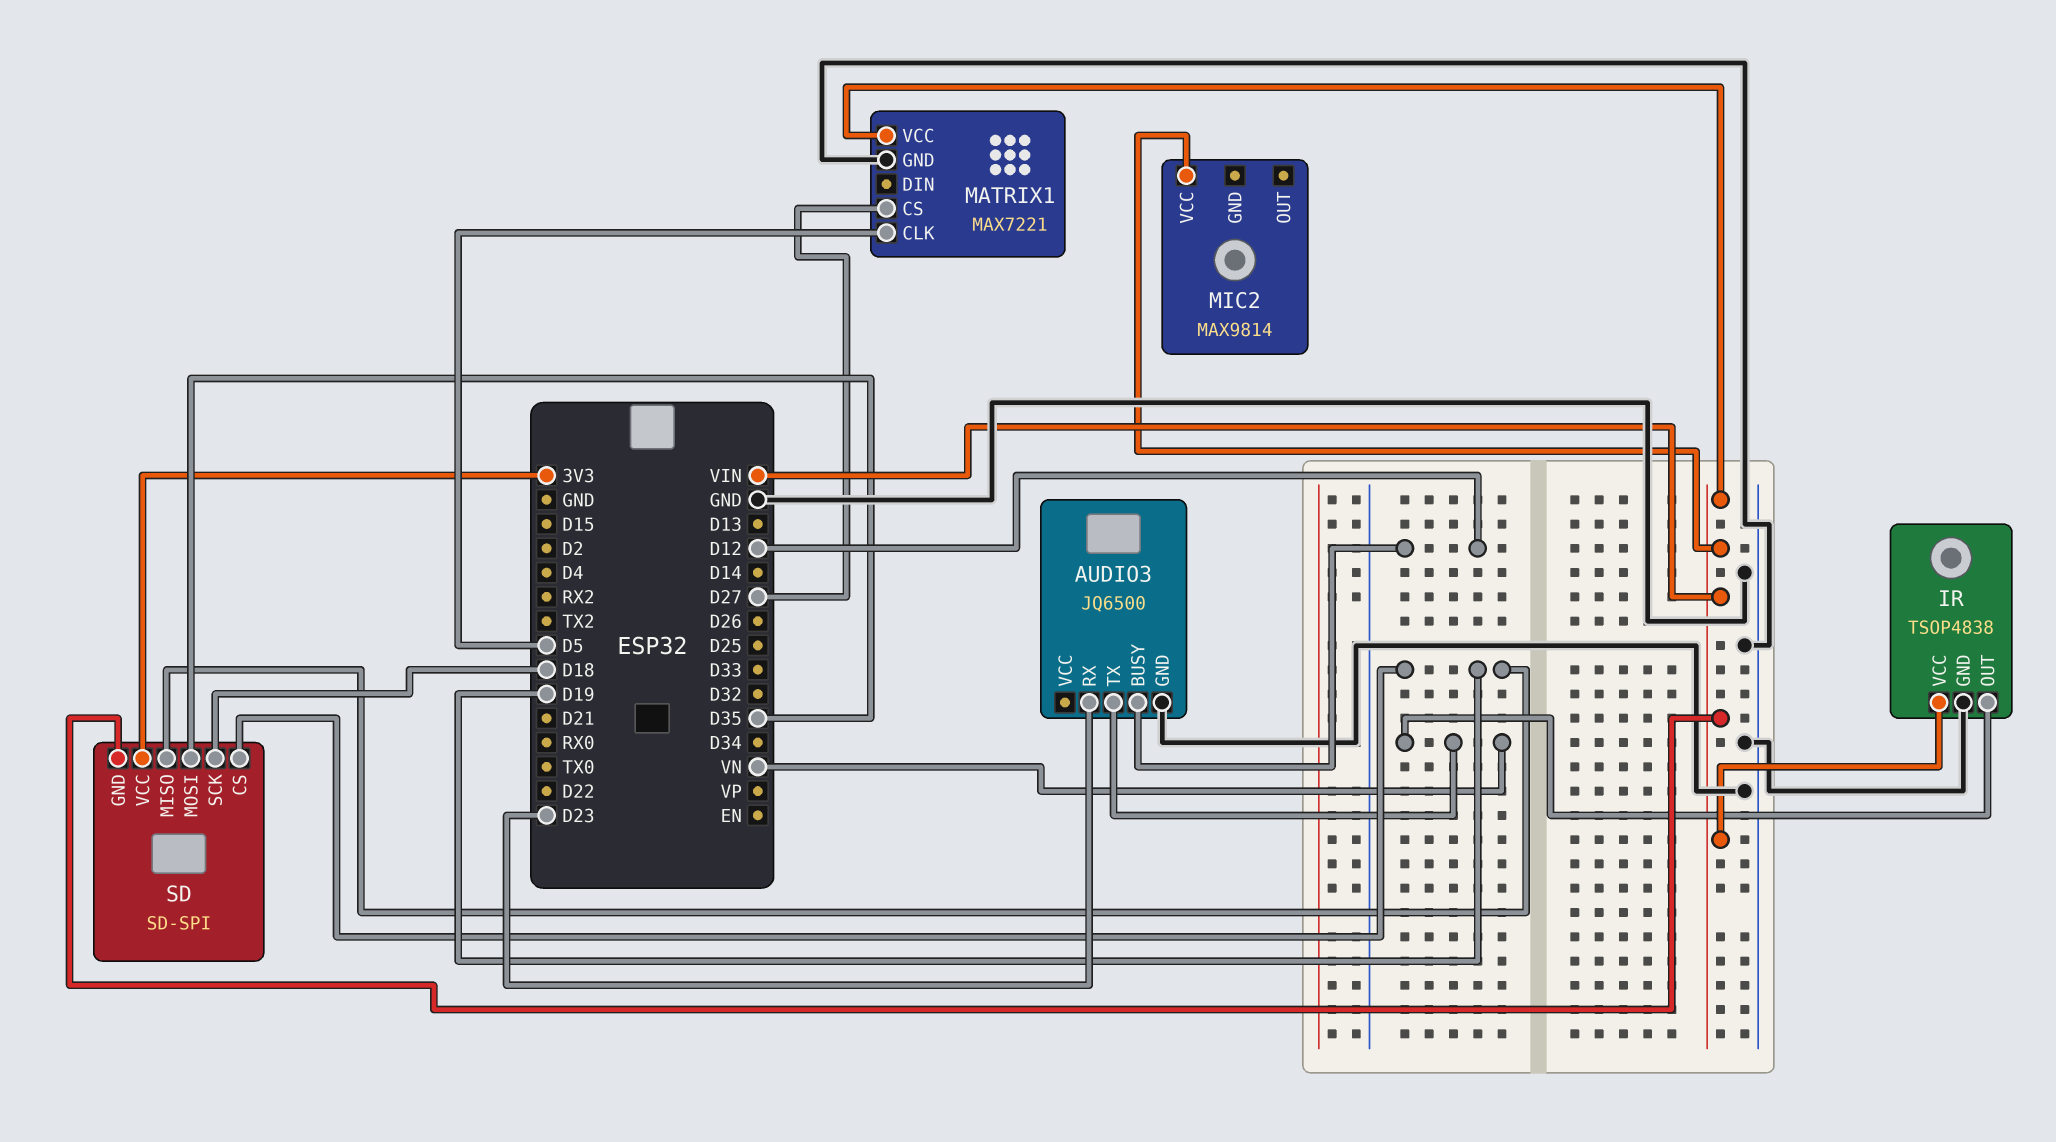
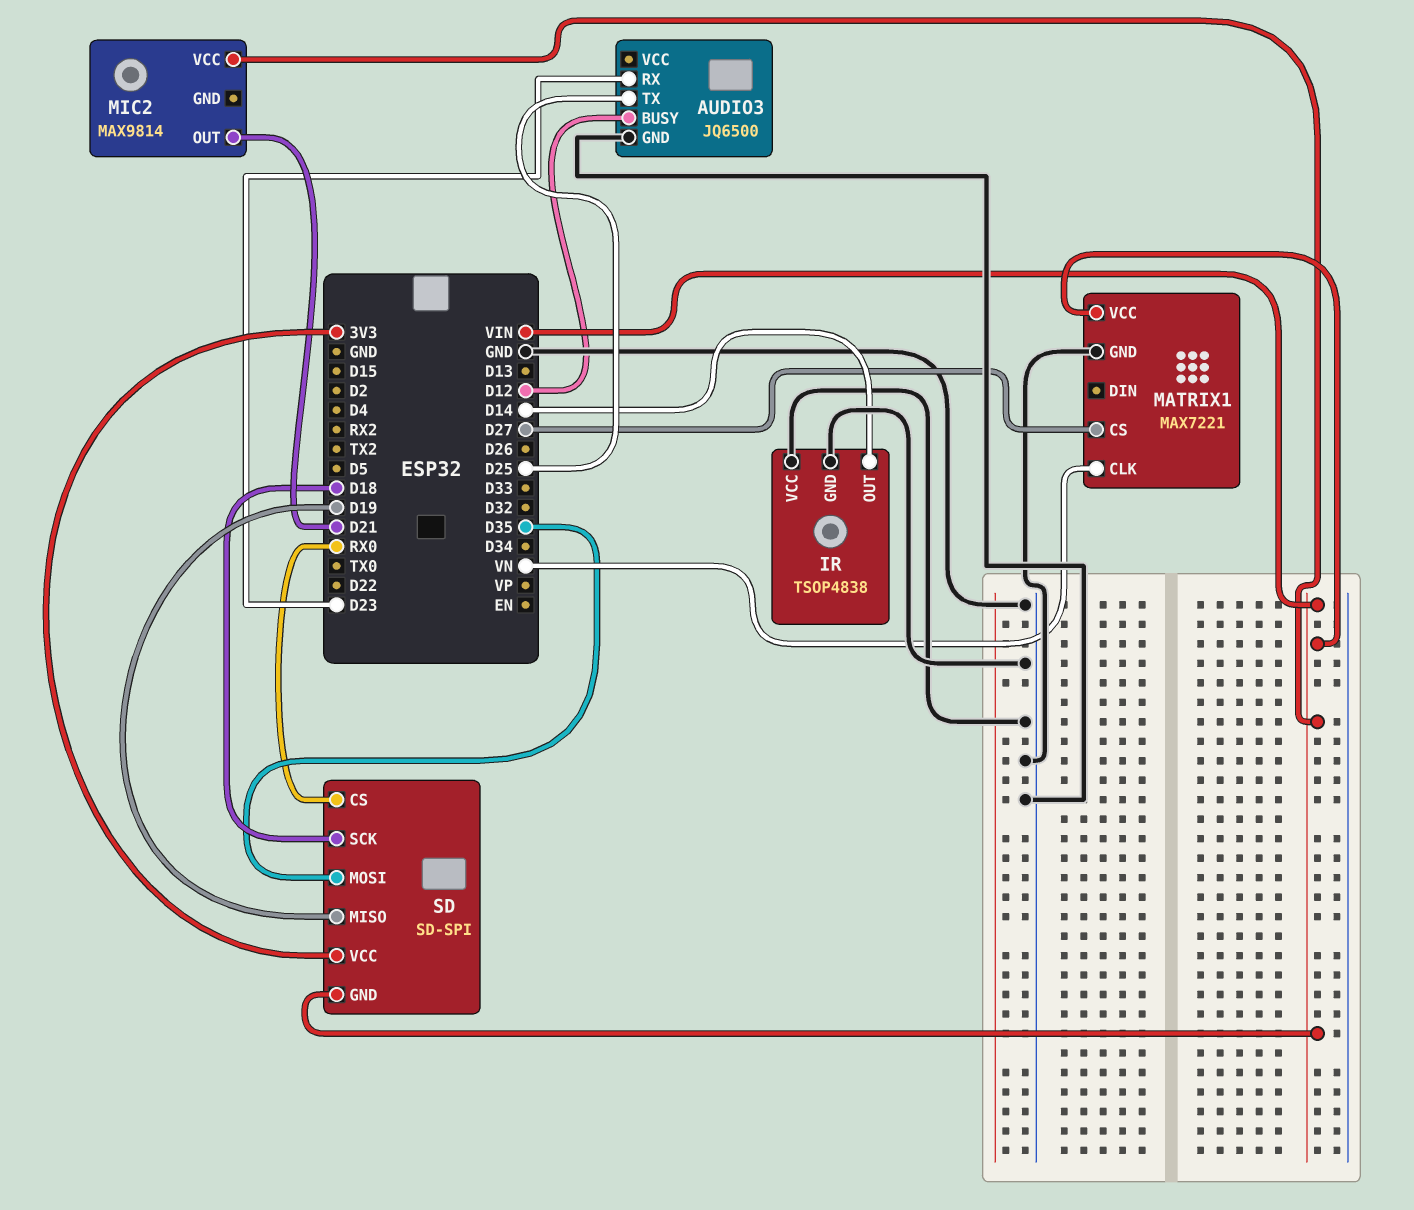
AUDIO3 pin TX: VN -> D25
IR pin OUT: VN -> D14
IR pin VCC: VIN -> GND
MATRIX1 pin CLK: D5 -> VN
MIC2 pin OUT: none -> D21
SD pin CS: D19 -> RX0

